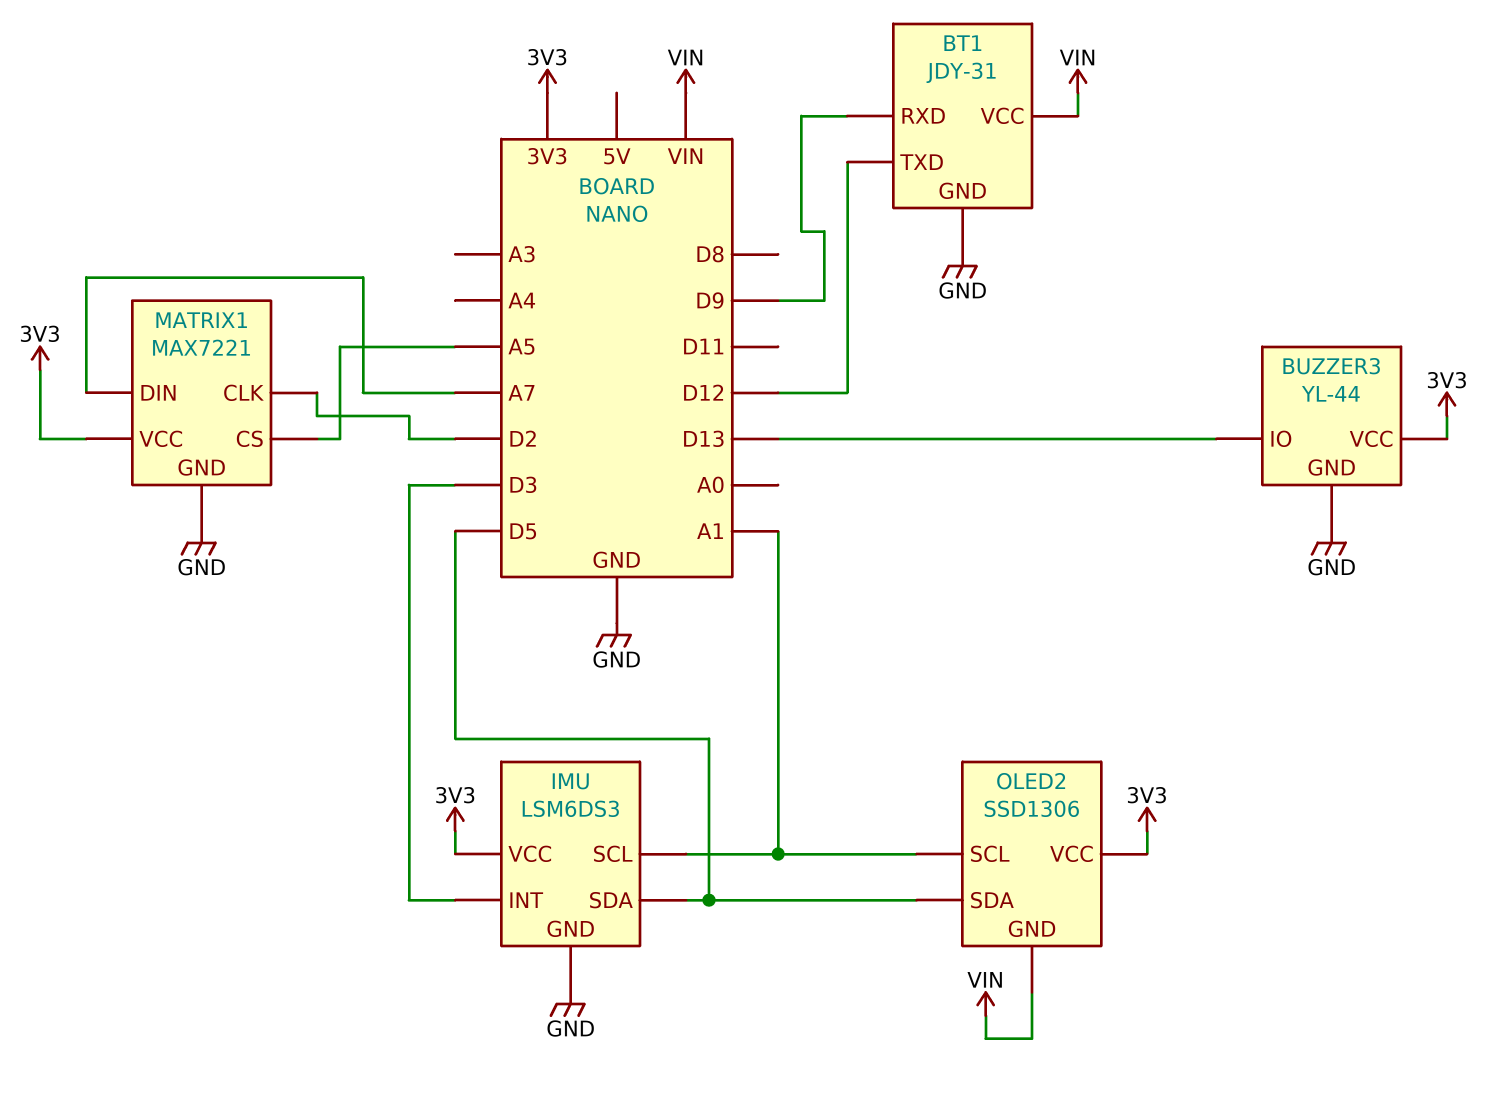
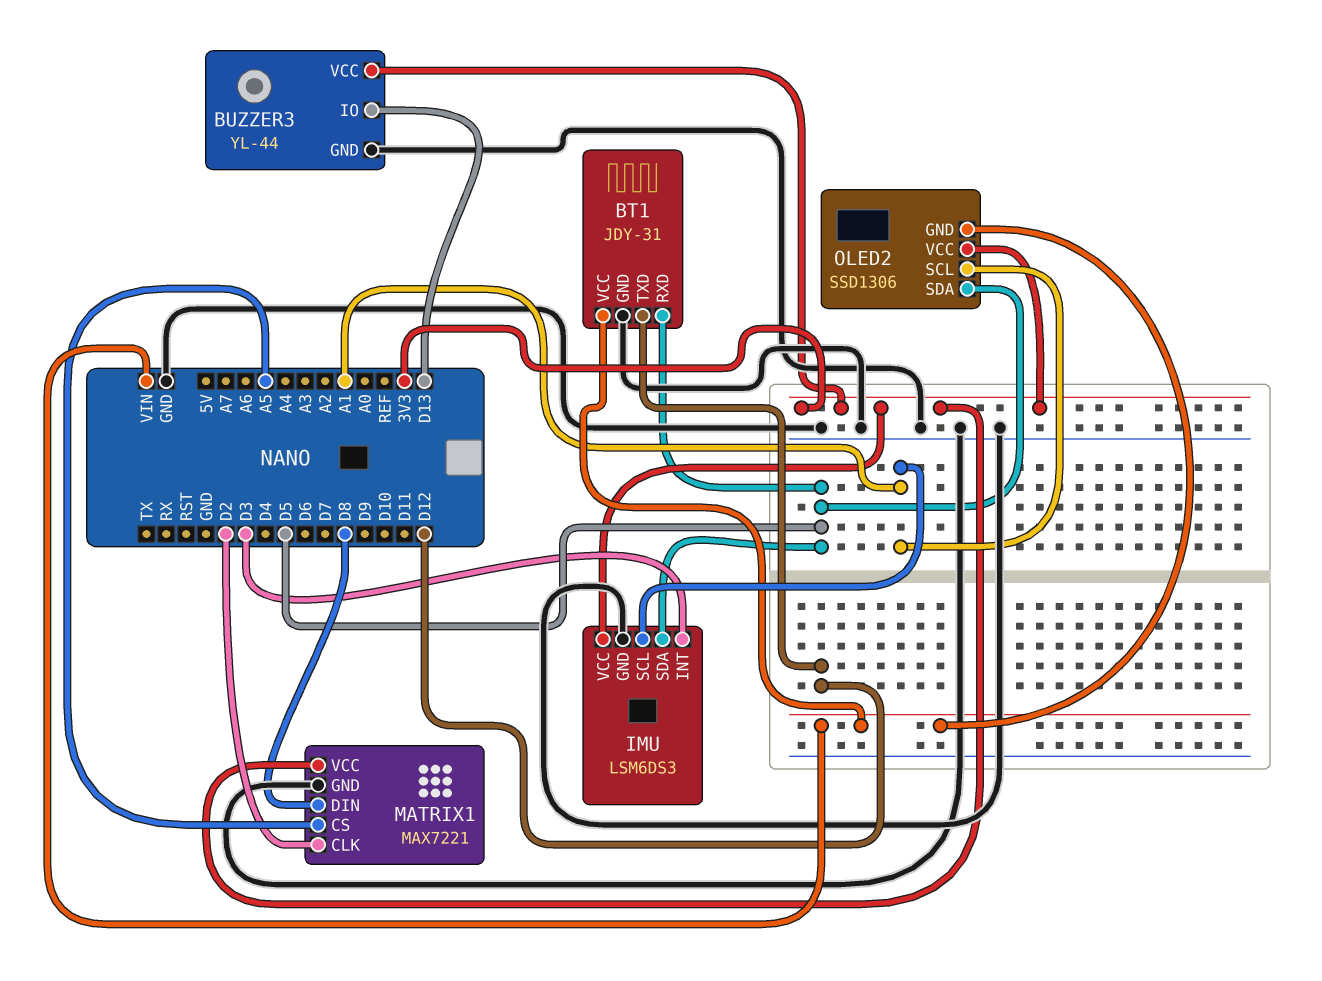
BT1 pin RXD: D9 -> D5
MATRIX1 pin DIN: A7 -> D8

